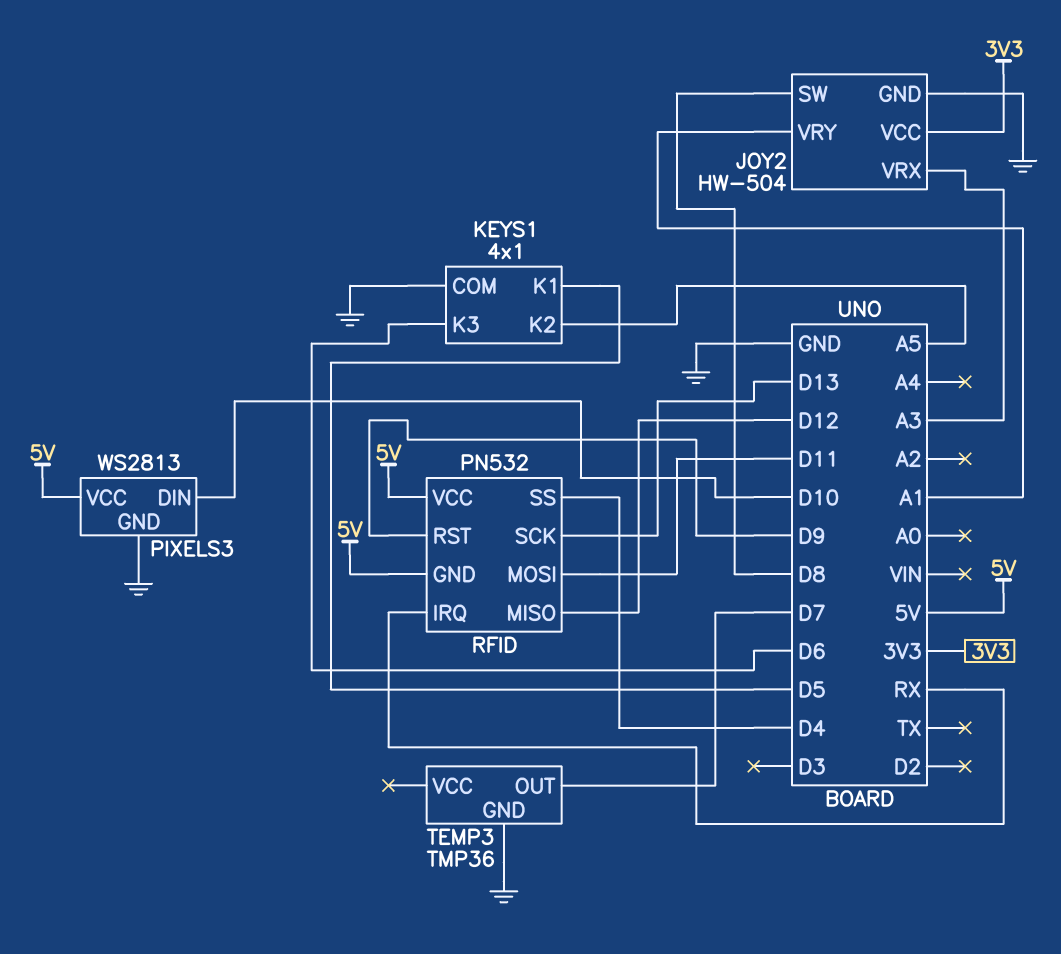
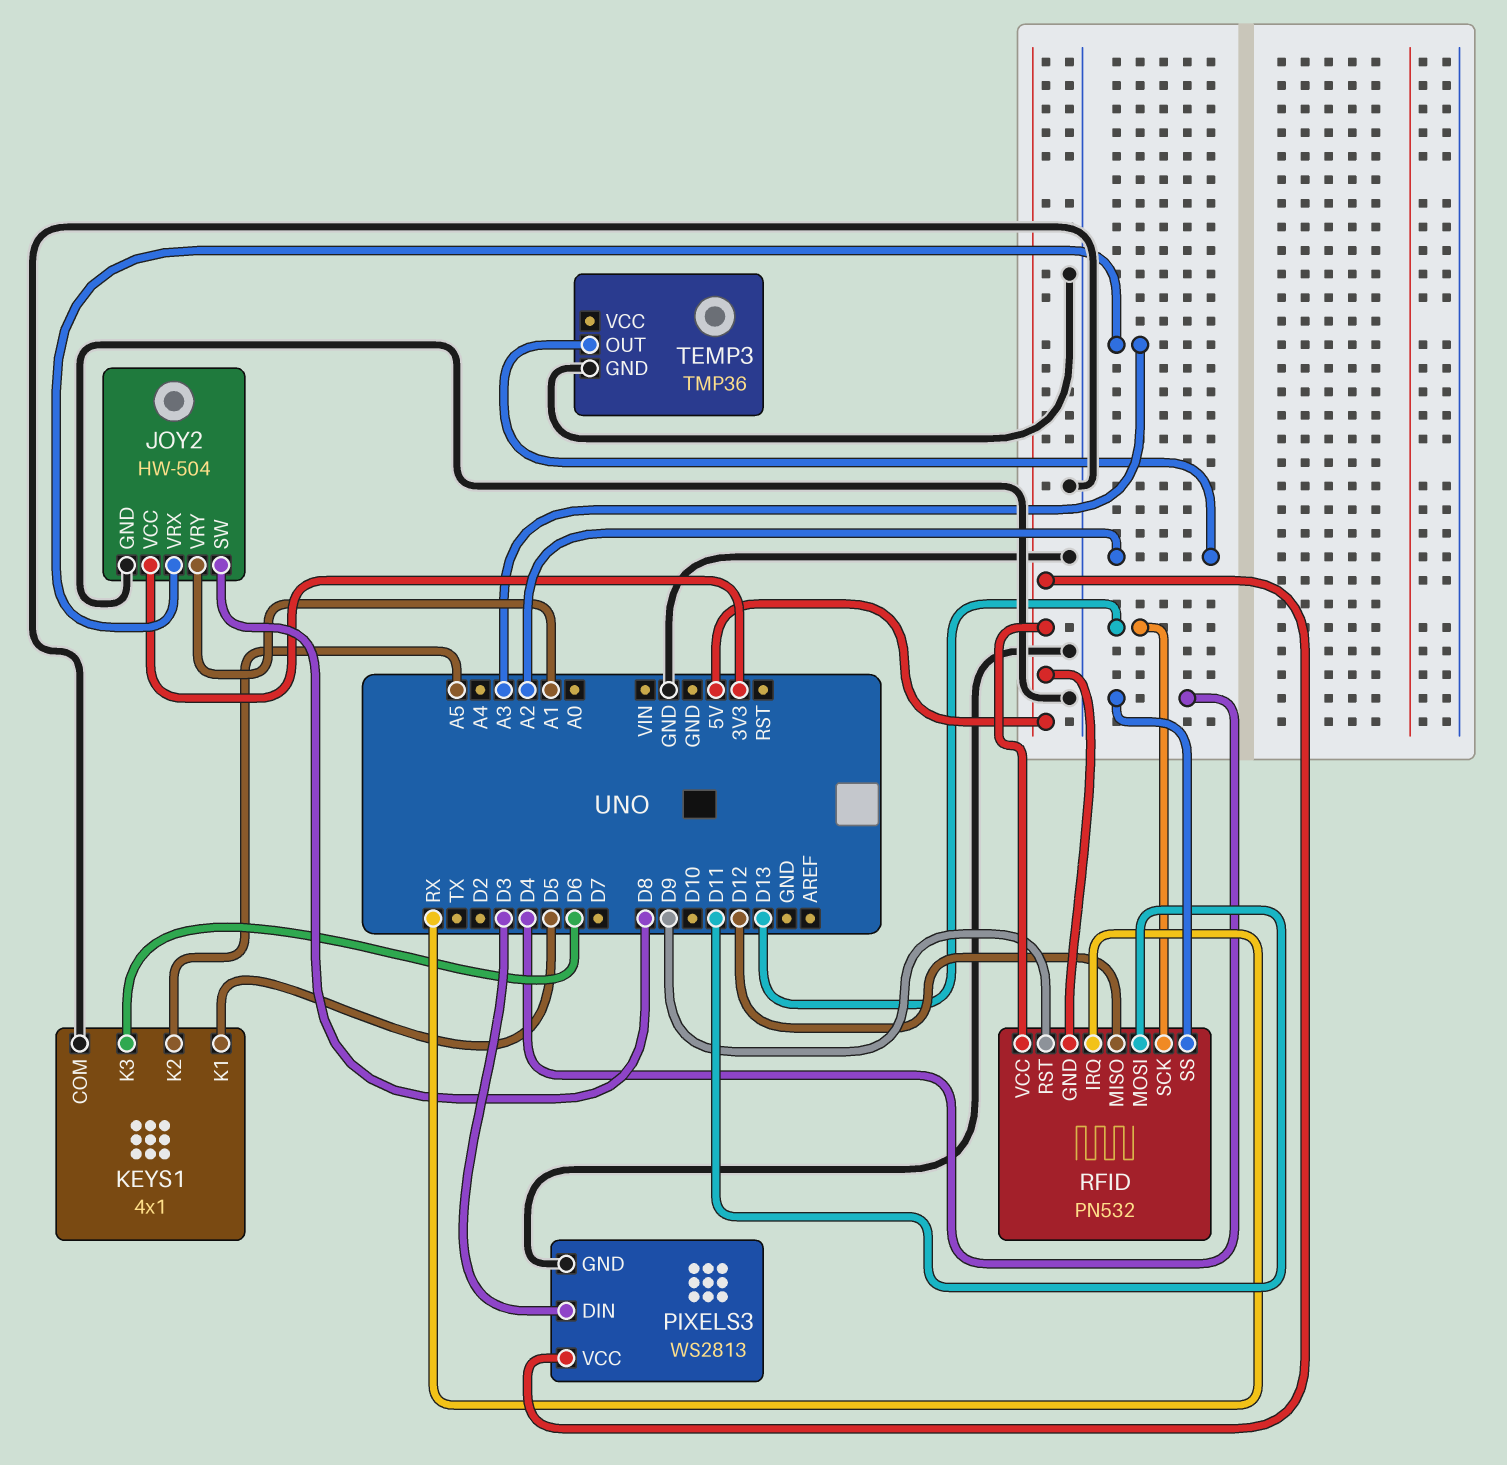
PIXELS3 pin DIN: D10 -> D3
TEMP3 pin OUT: D7 -> A2

